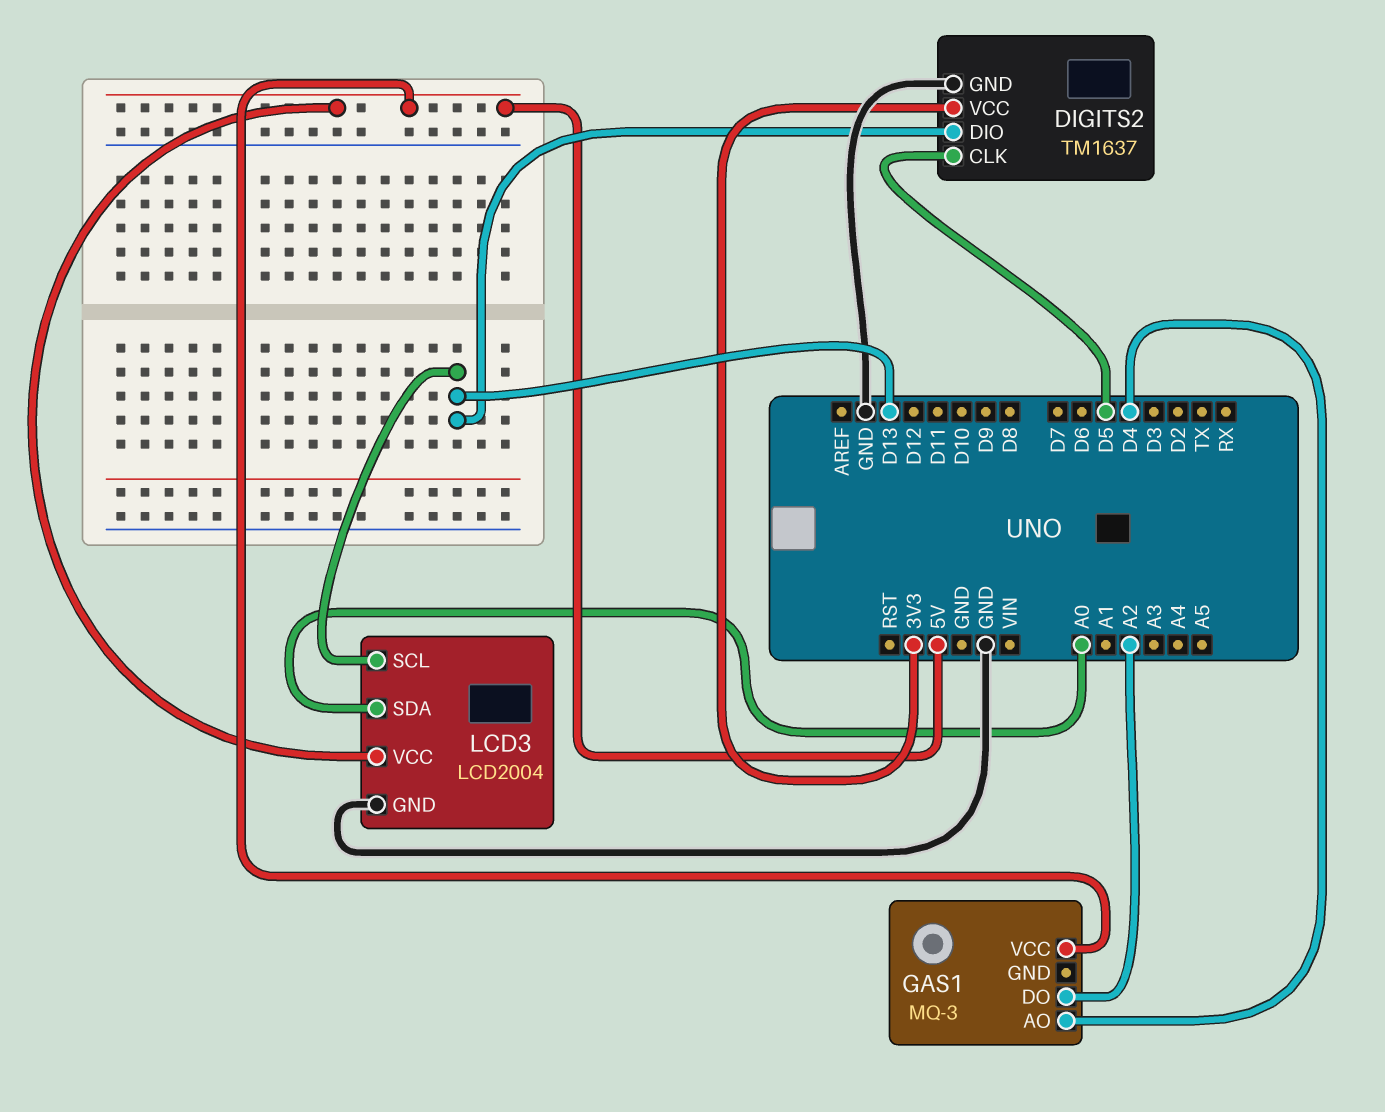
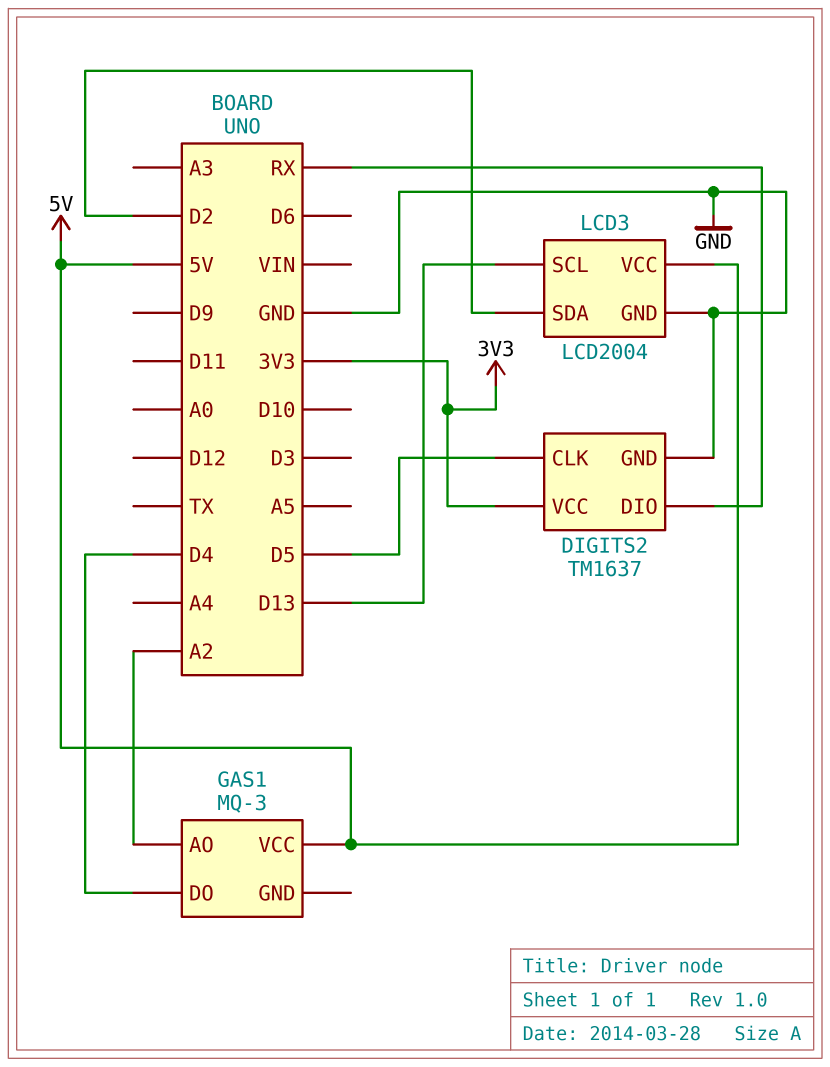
DIGITS2 pin DIO: D13 -> RX
GAS1 pin AO: D4 -> A2
GAS1 pin DO: A2 -> D4
LCD3 pin SDA: A0 -> D2

